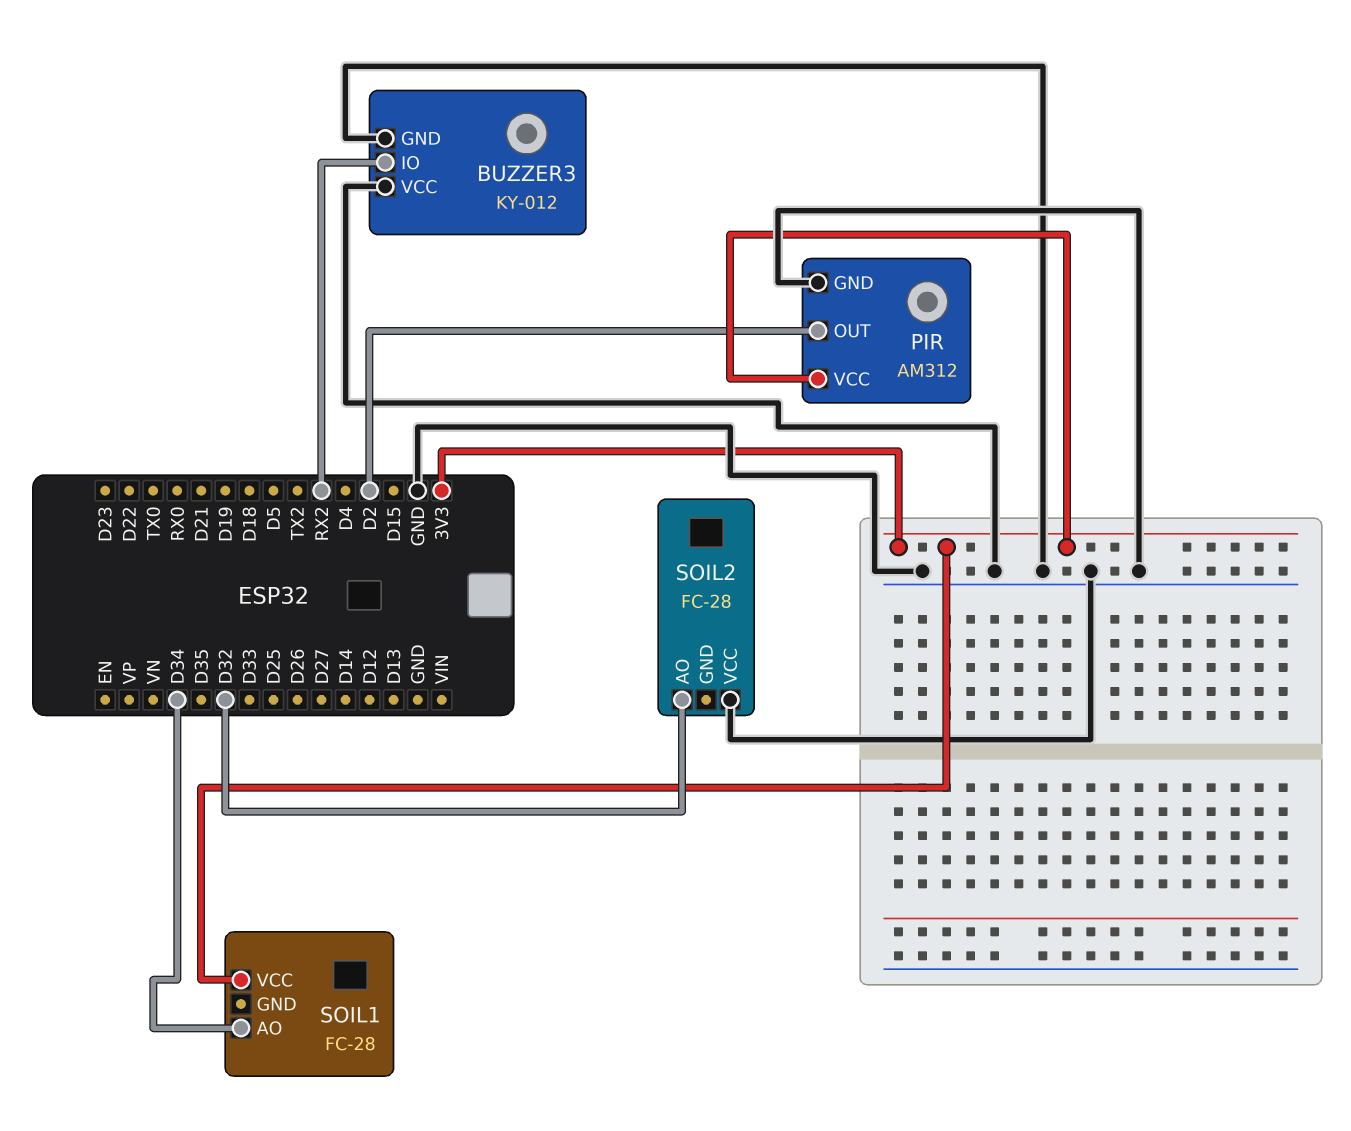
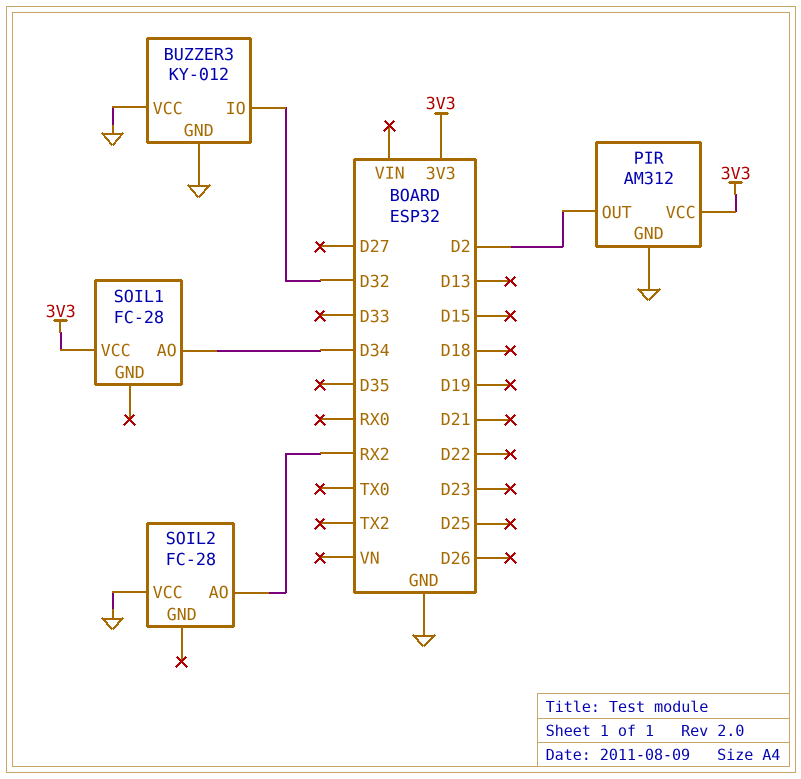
BUZZER3 pin IO: RX2 -> D32
SOIL2 pin AO: D32 -> RX2

